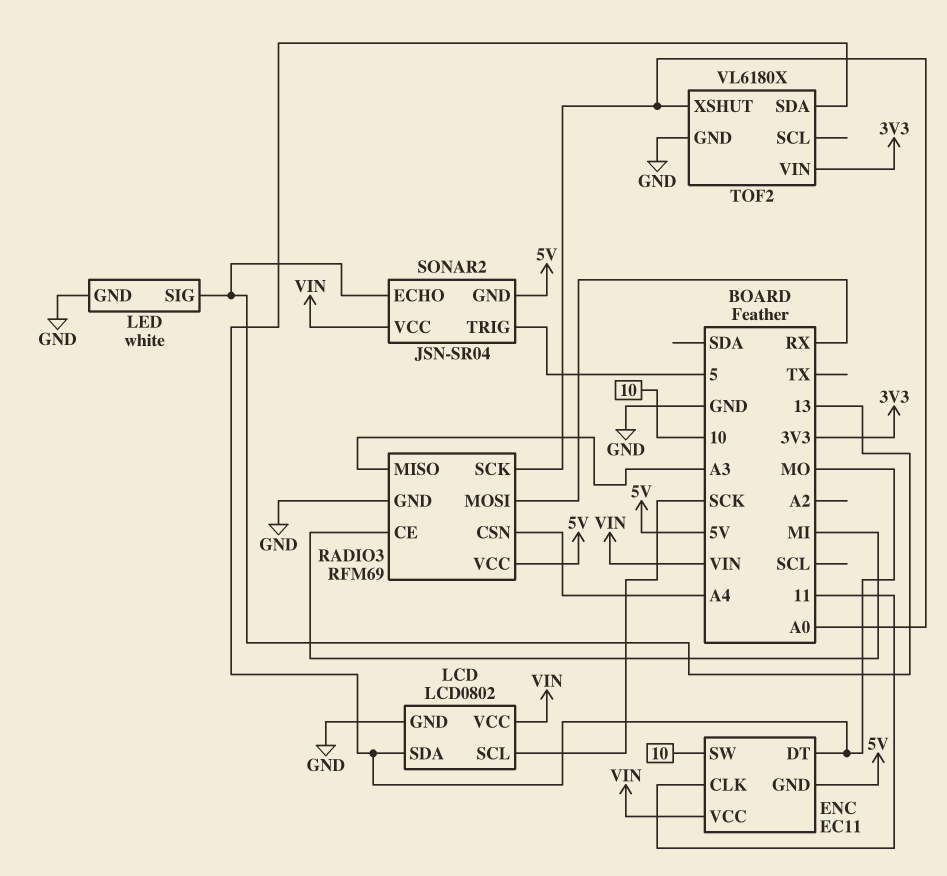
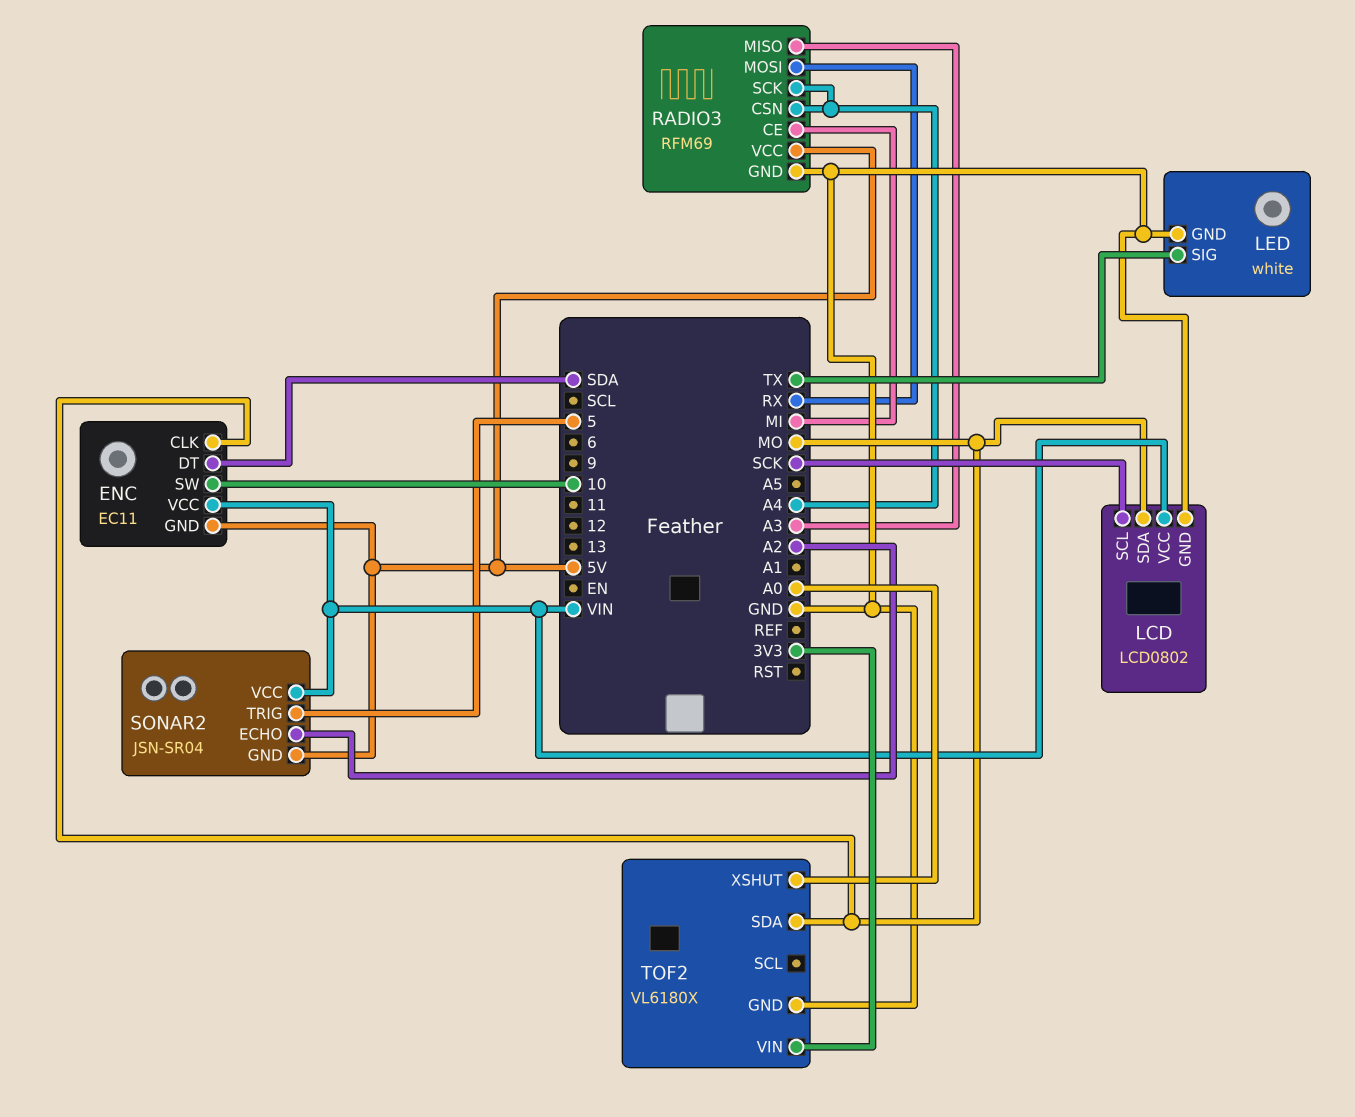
ENC pin CLK: 11 -> MO
ENC pin DT: MO -> SDA
LED pin SIG: 13 -> TX
RADIO3 pin SCK: A0 -> A4
SONAR2 pin ECHO: 13 -> A2

